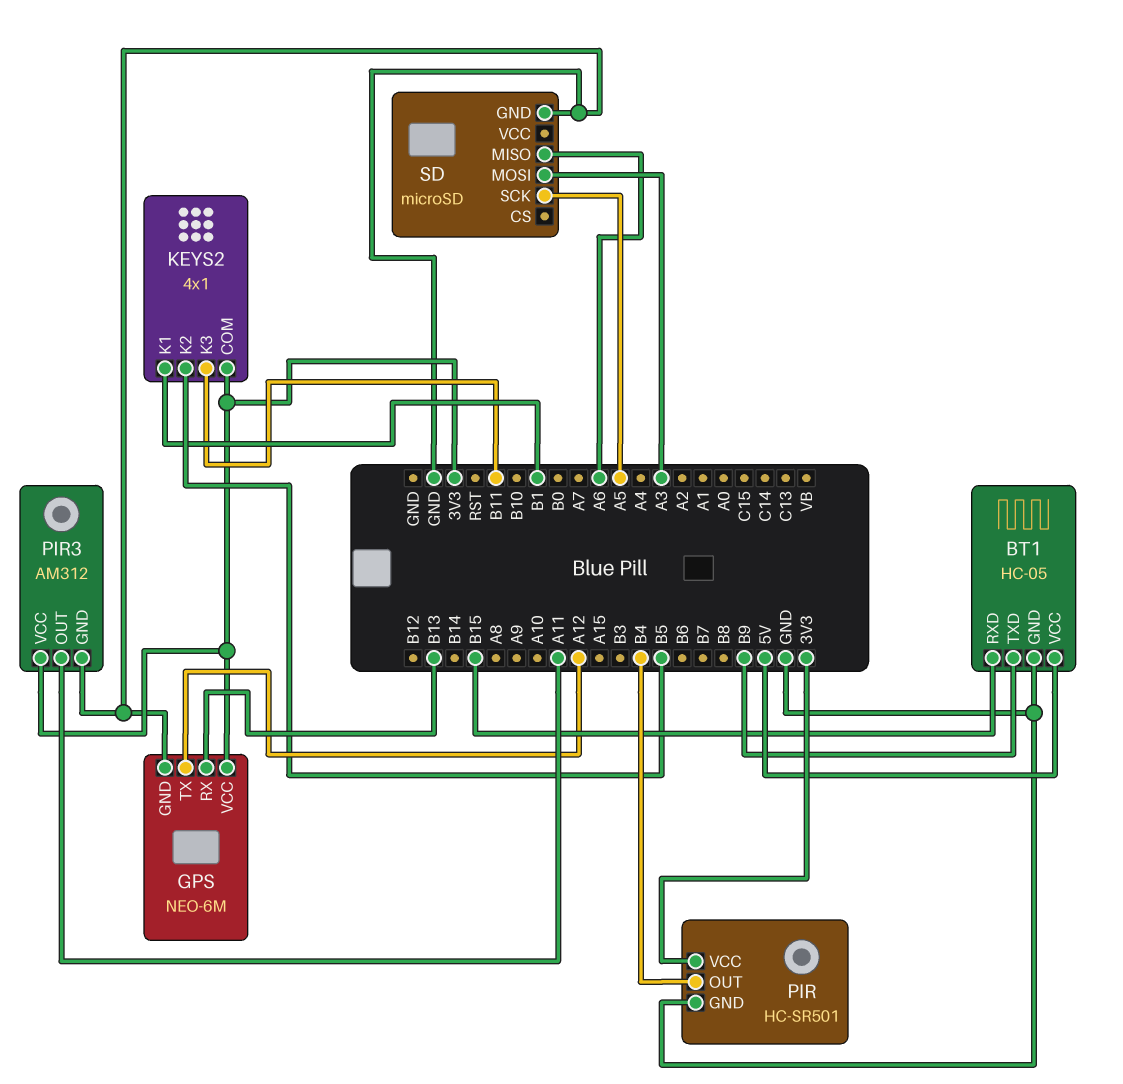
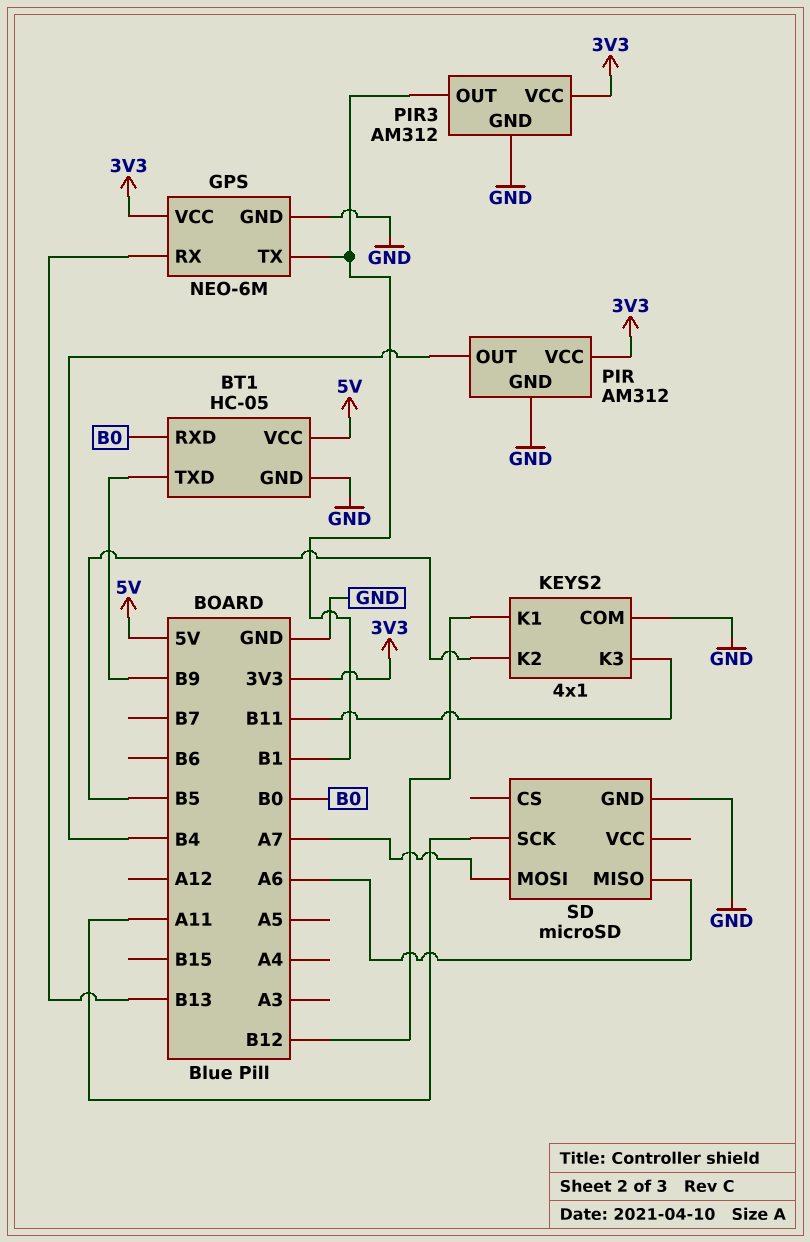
BT1 pin RXD: B15 -> B0
GPS pin TX: A12 -> B1
KEYS2 pin COM: 3V3 -> GND
KEYS2 pin K1: B1 -> B12
PIR: HC-SR501 -> AM312
PIR3 pin OUT: A11 -> B1
SD pin MOSI: A3 -> A7
SD pin SCK: A5 -> A11

